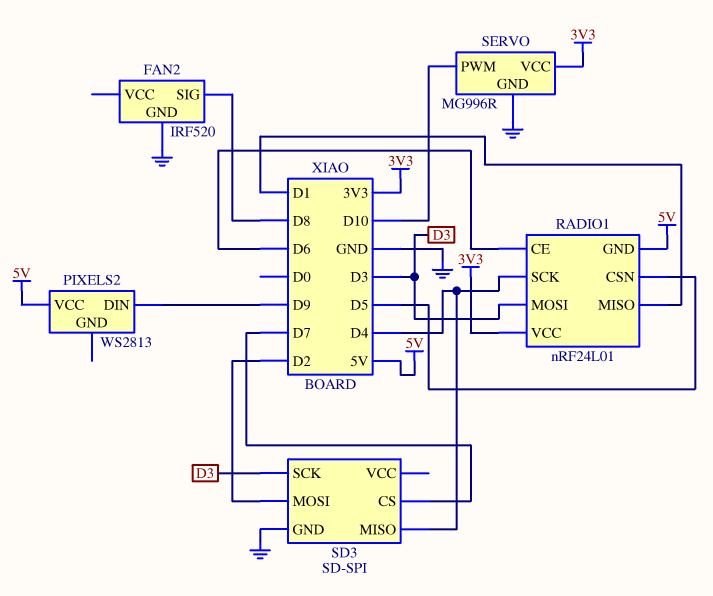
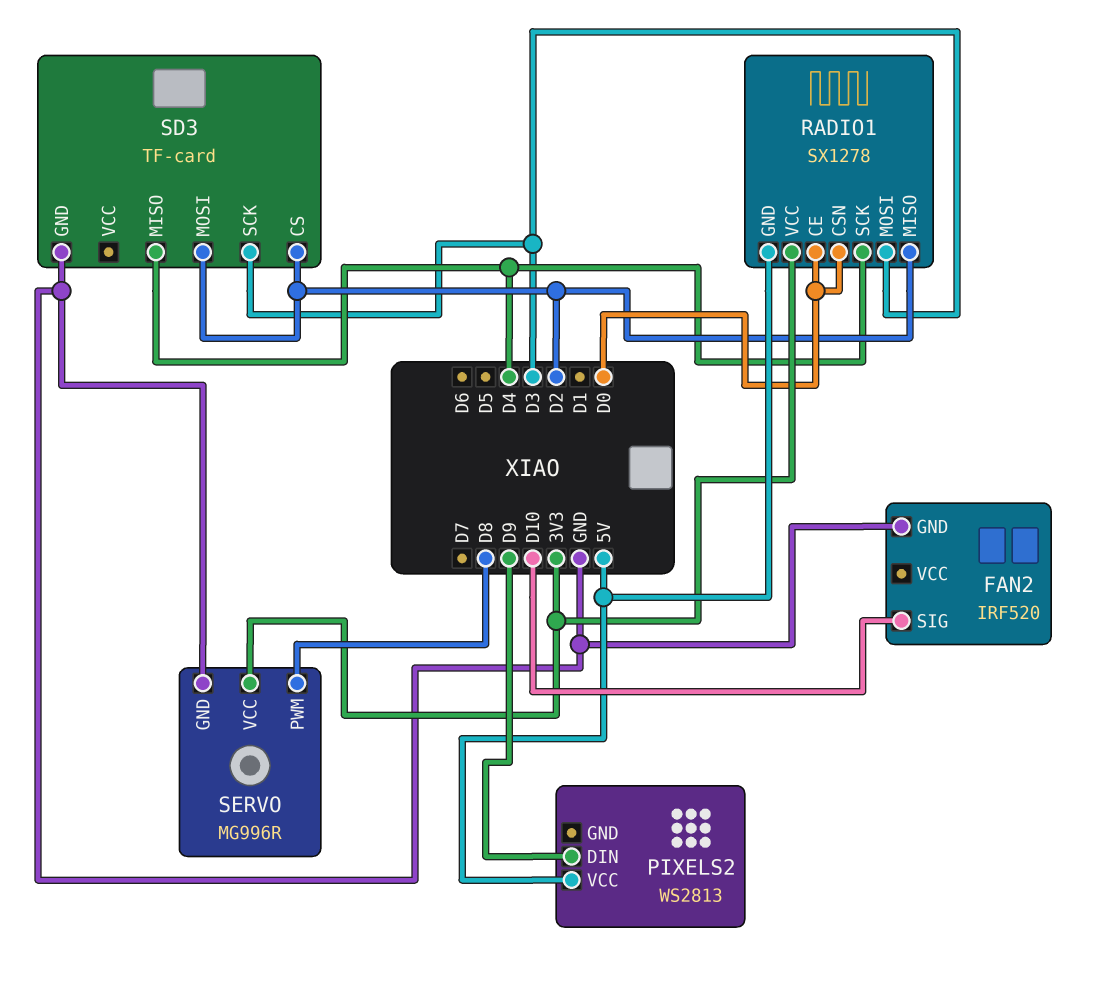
FAN2 pin SIG: D8 -> D10
RADIO1: nRF24L01 -> SX1278
RADIO1 pin CE: D6 -> D0
RADIO1 pin CSN: D5 -> D0
RADIO1 pin MISO: D1 -> D2
SD3: SD-SPI -> TF-card
SD3 pin CS: D7 -> D2
SERVO pin PWM: D10 -> D8

